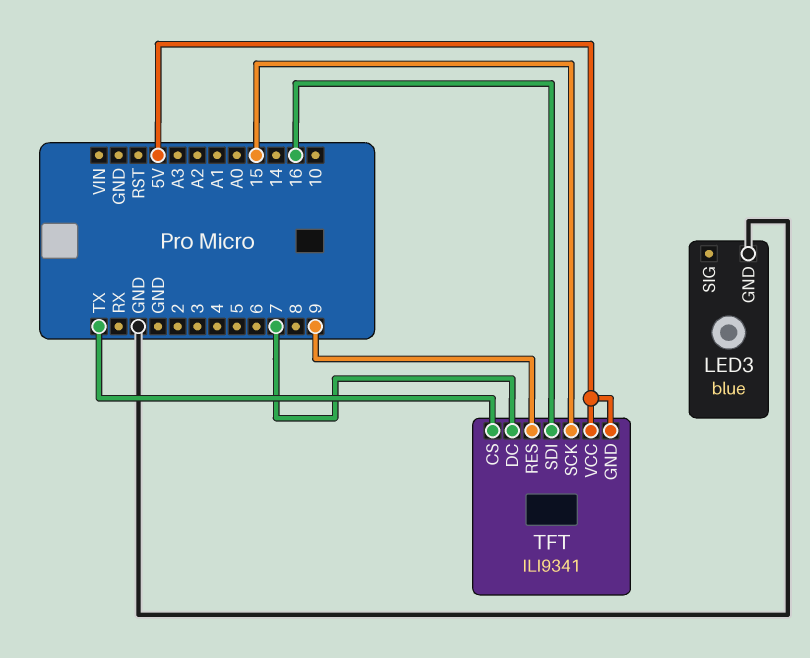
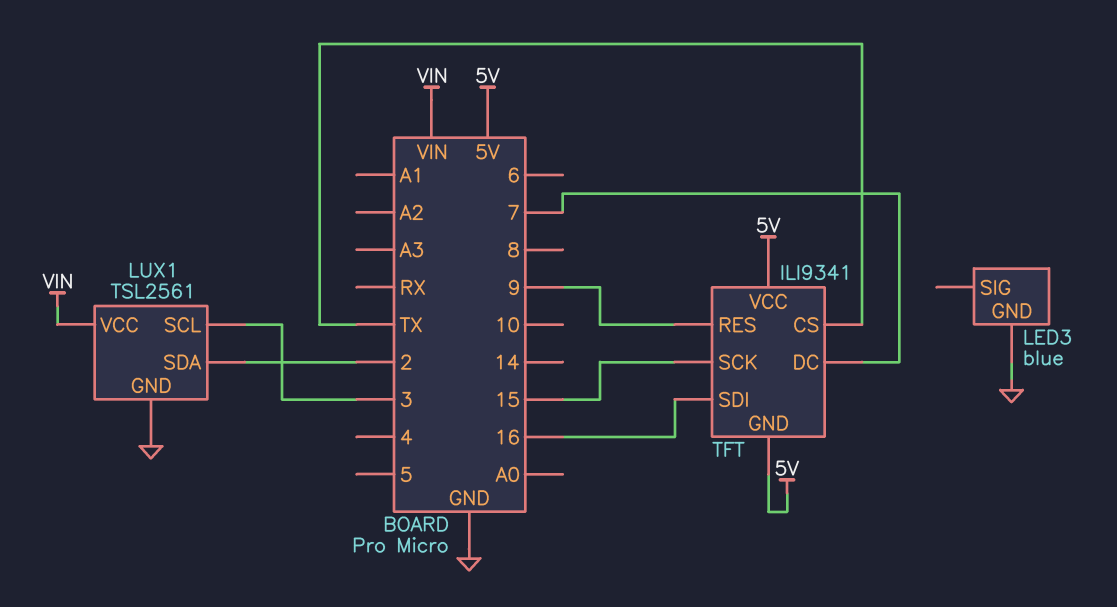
LUX1: none -> TSL2561
LUX1 pin GND: none -> GND
LUX1 pin SCL: none -> 3
LUX1 pin SDA: none -> 2
LUX1 pin VCC: none -> VIN

